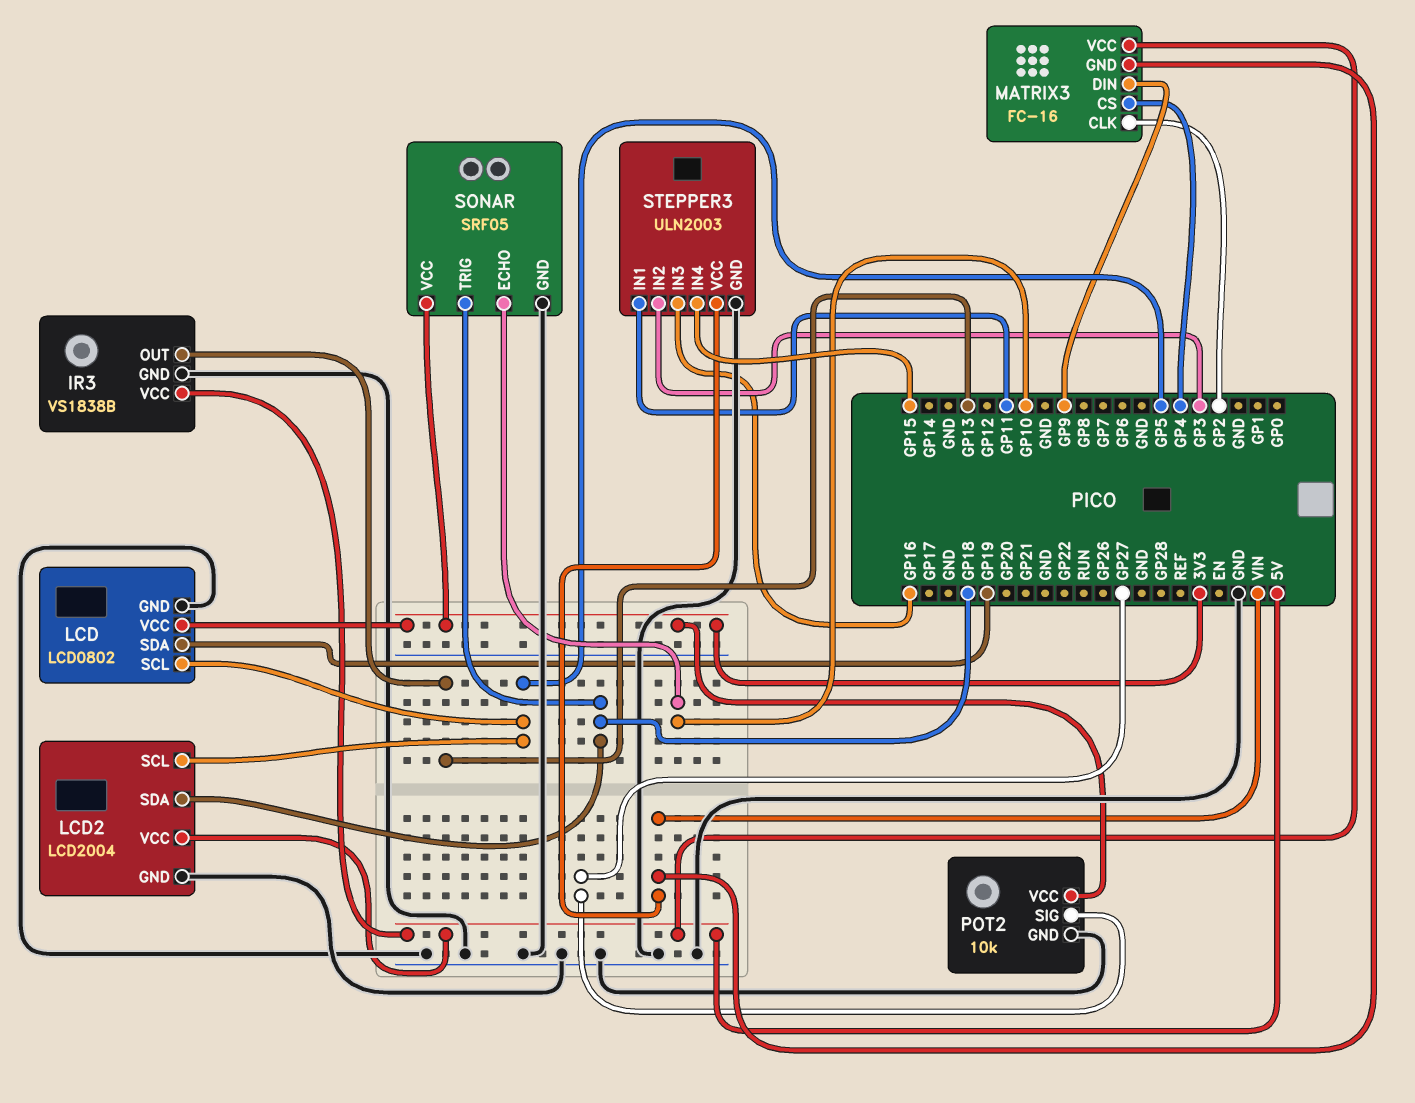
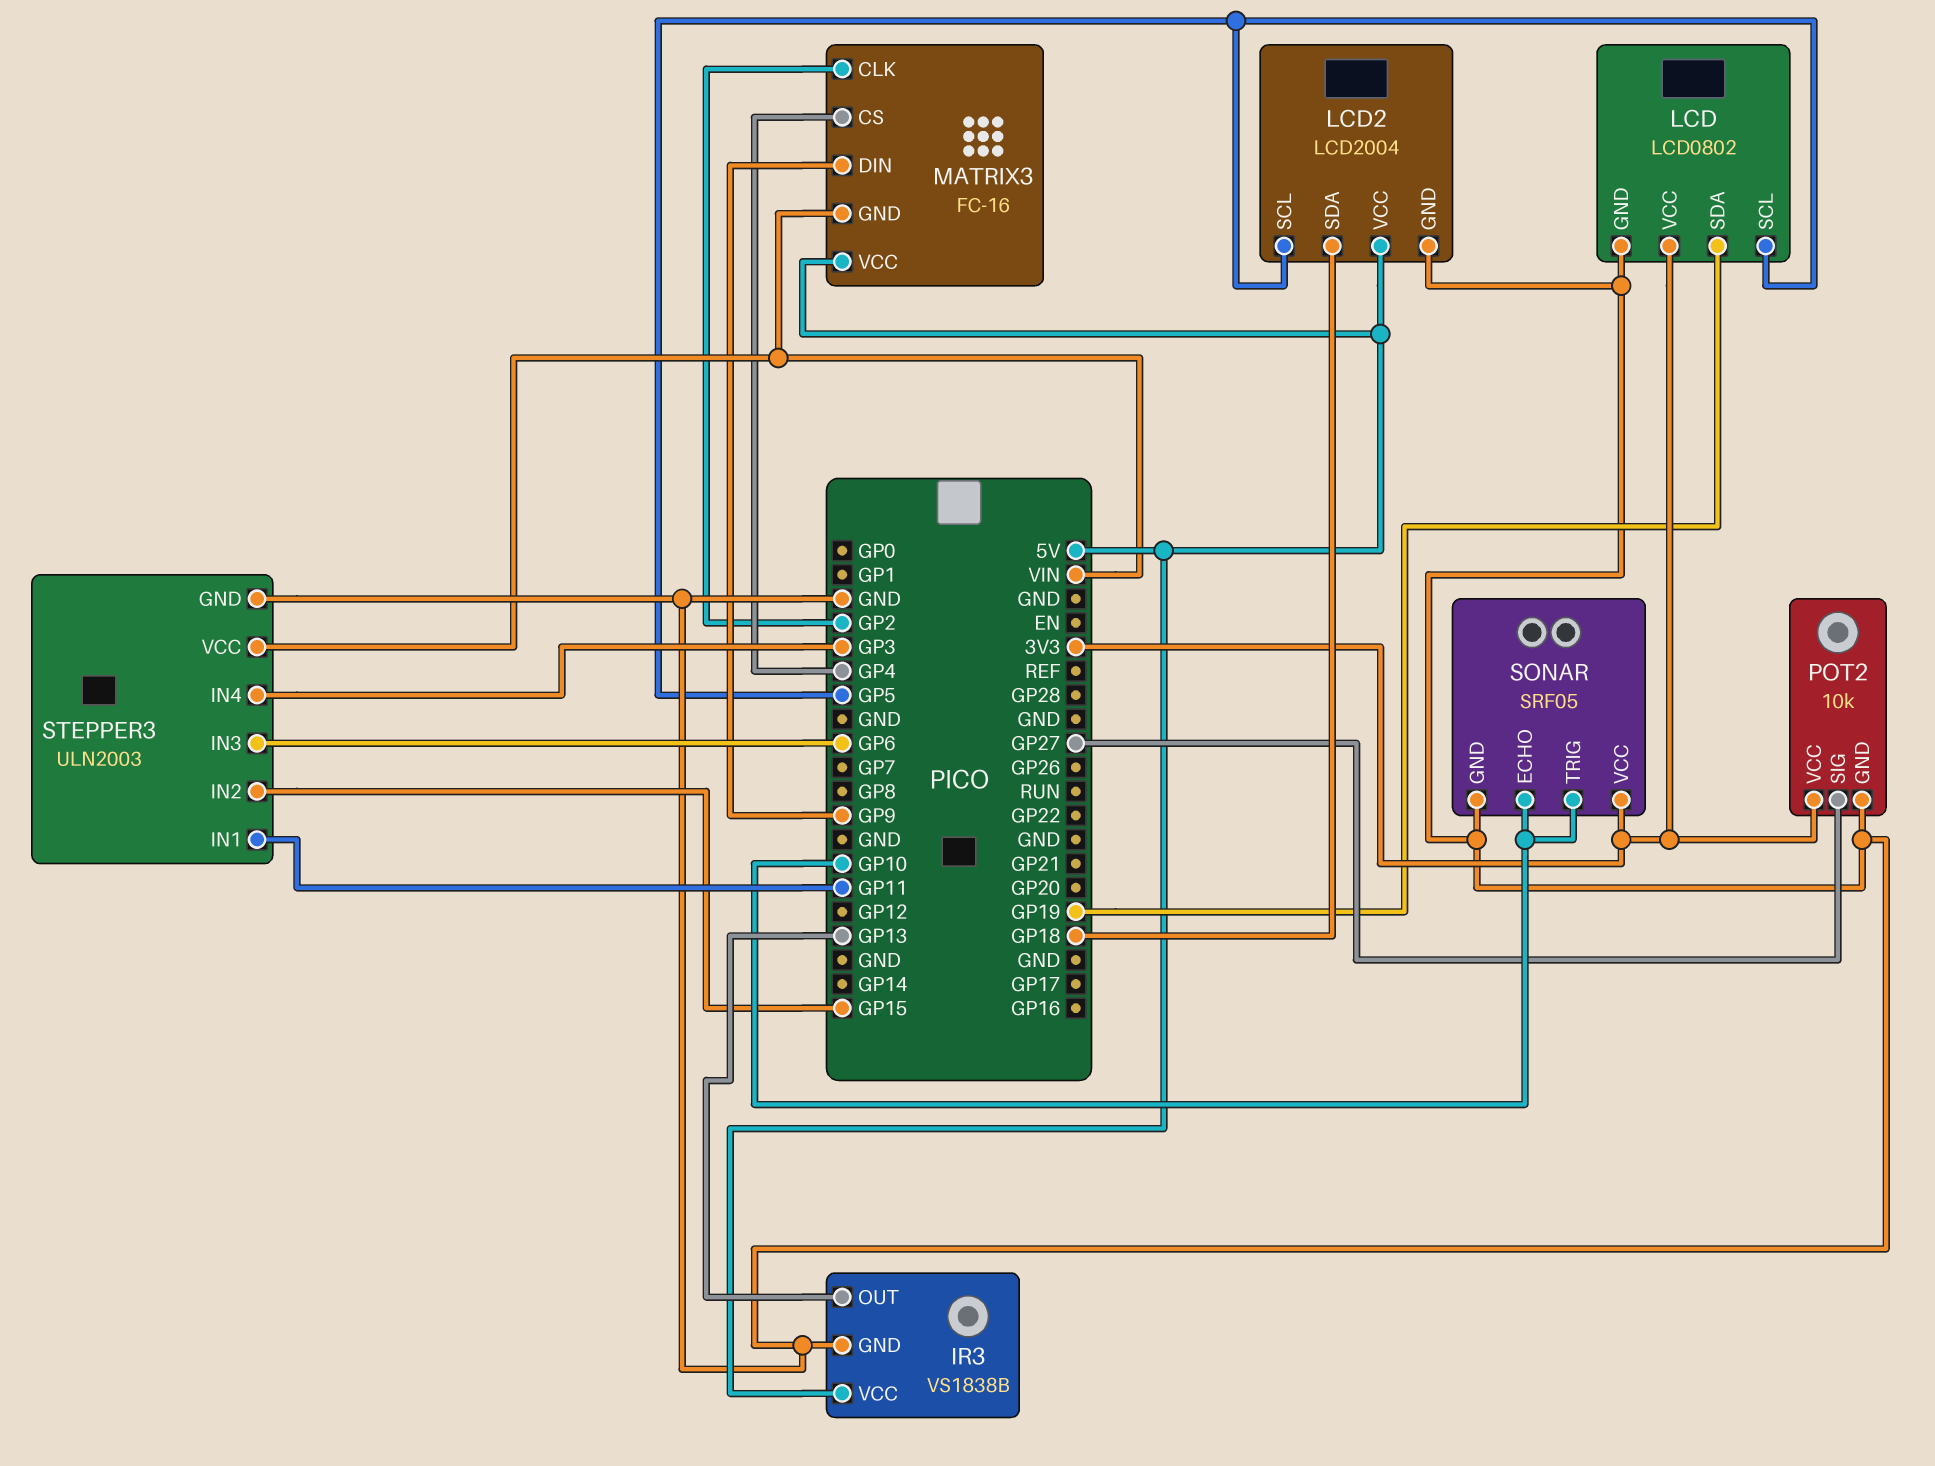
SONAR pin TRIG: GP18 -> GP10
STEPPER3 pin IN2: GP3 -> GP15
STEPPER3 pin IN3: GP16 -> GP6
STEPPER3 pin IN4: GP15 -> GP3

